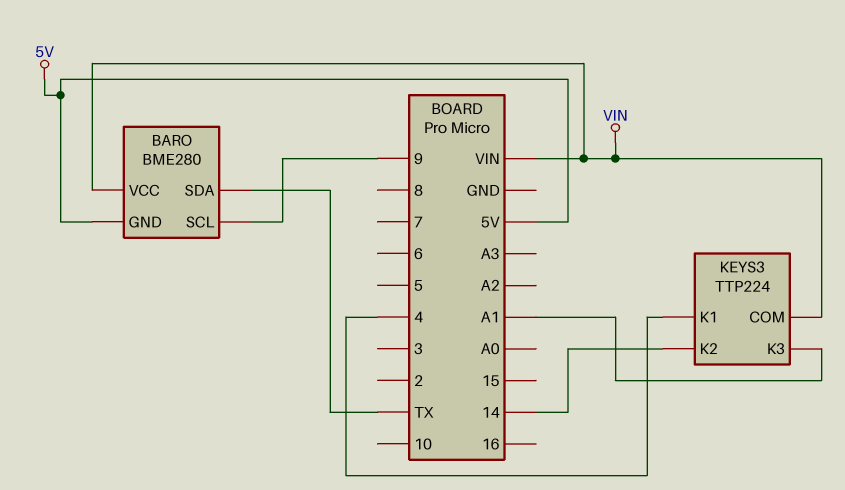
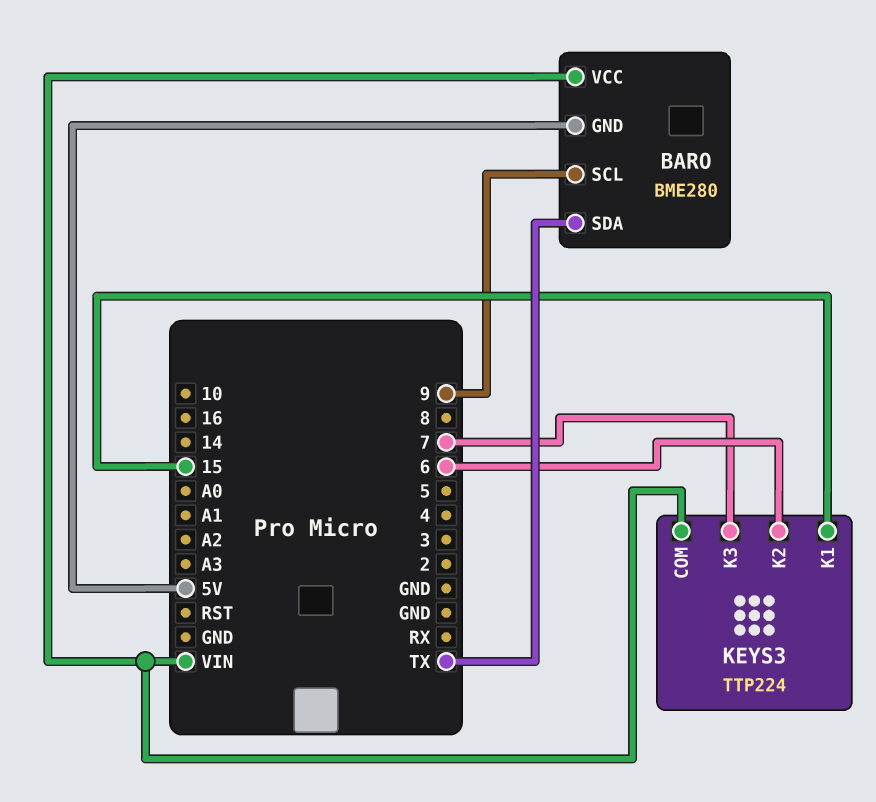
KEYS3 pin K1: 4 -> 15
KEYS3 pin K2: 14 -> 6
KEYS3 pin K3: A1 -> 7

